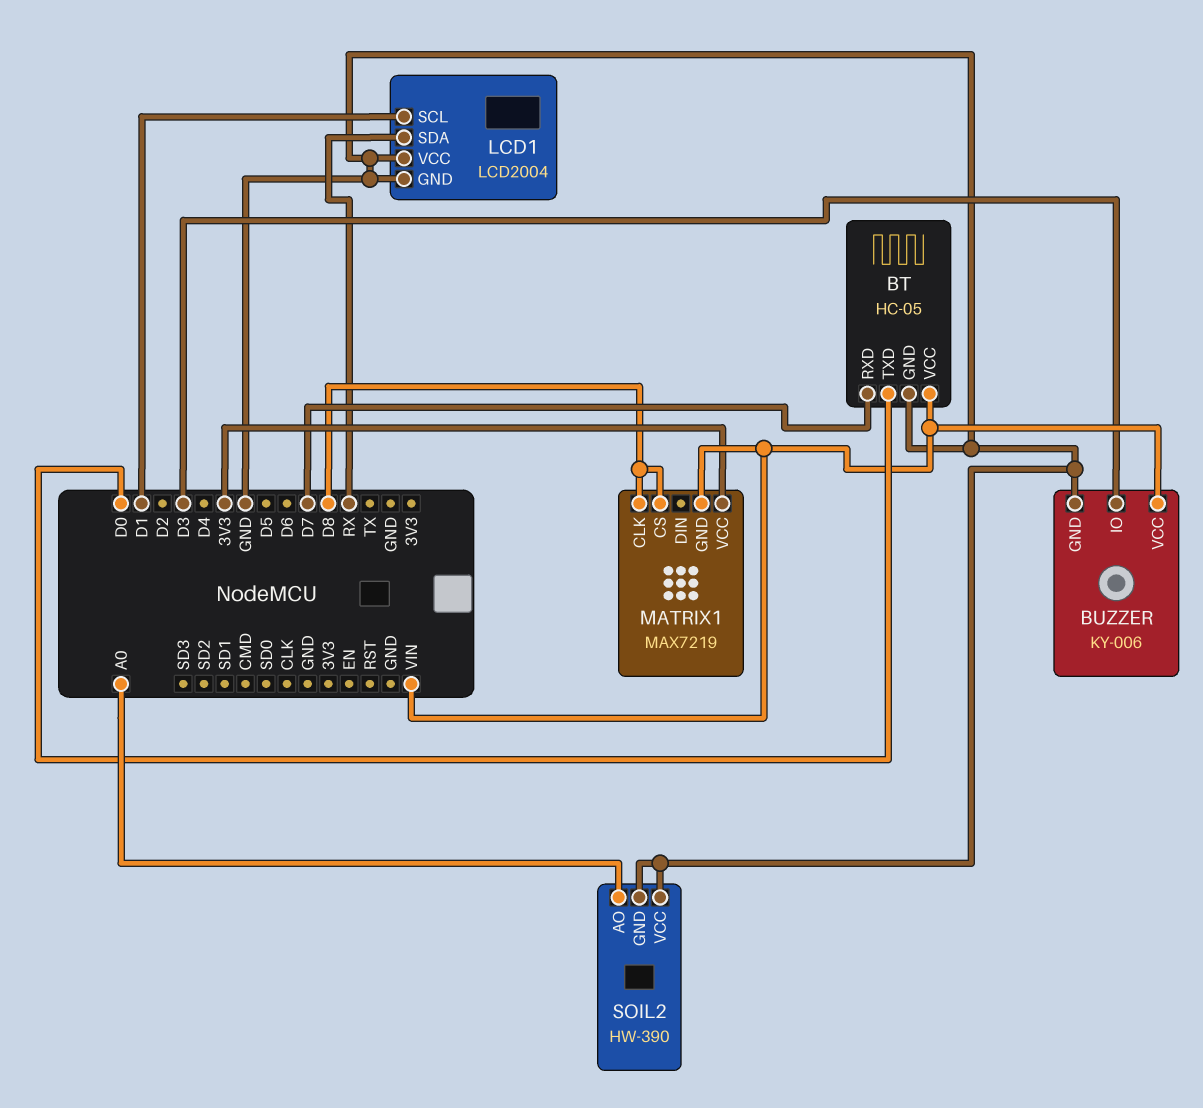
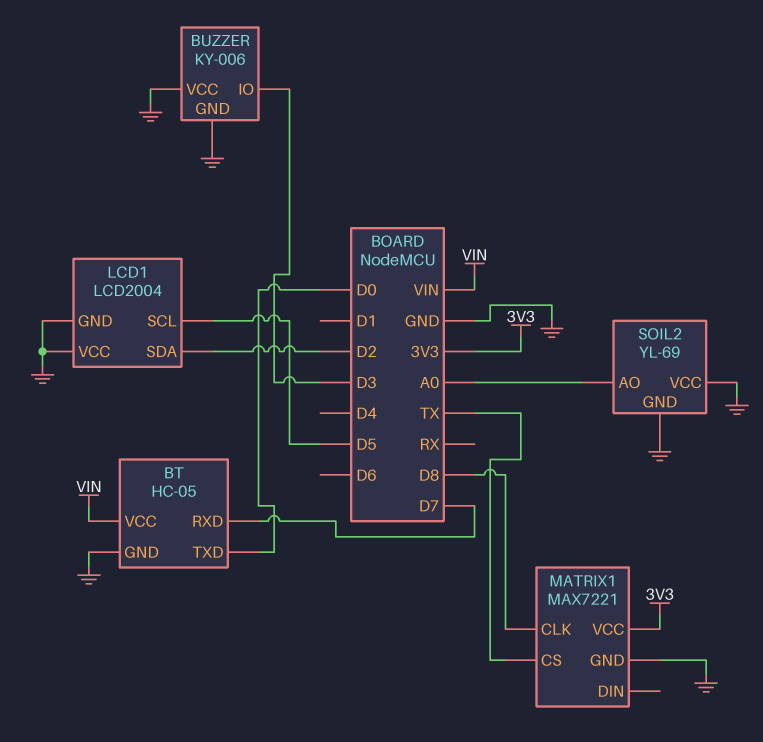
BUZZER pin VCC: VIN -> GND
LCD1 pin SCL: D1 -> D5
LCD1 pin SDA: RX -> D2
MATRIX1: MAX7219 -> MAX7221
MATRIX1 pin CS: D8 -> TX
MATRIX1 pin GND: VIN -> GND
SOIL2: HW-390 -> YL-69

